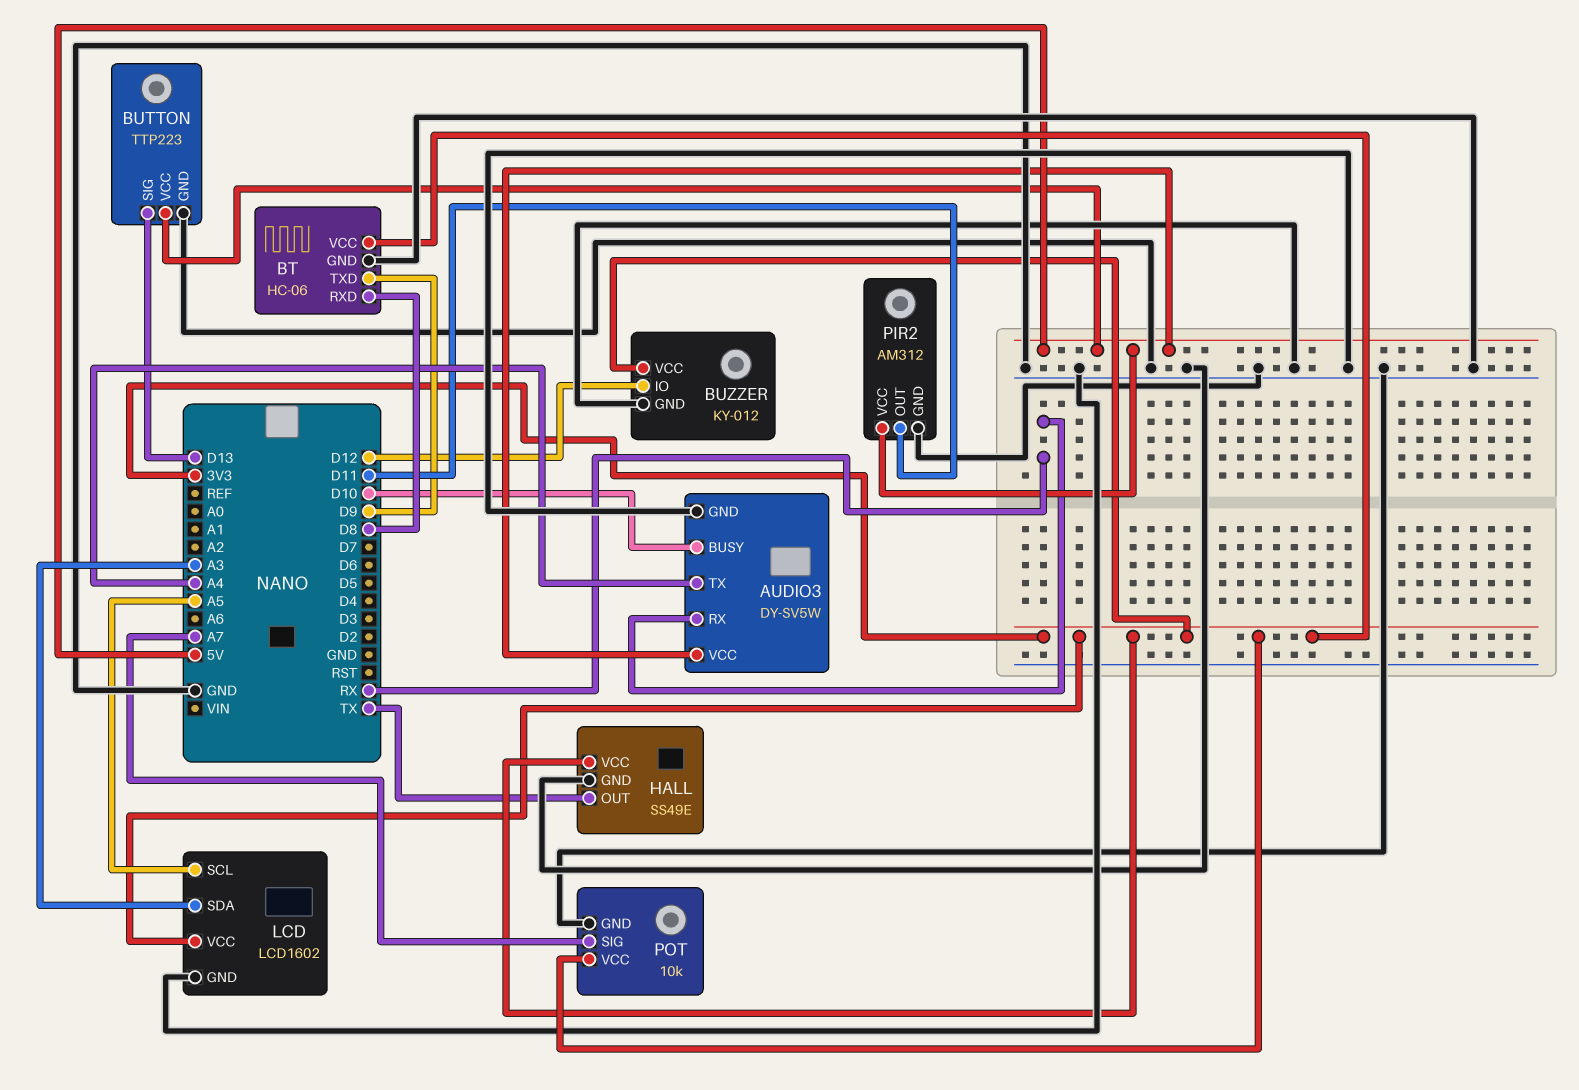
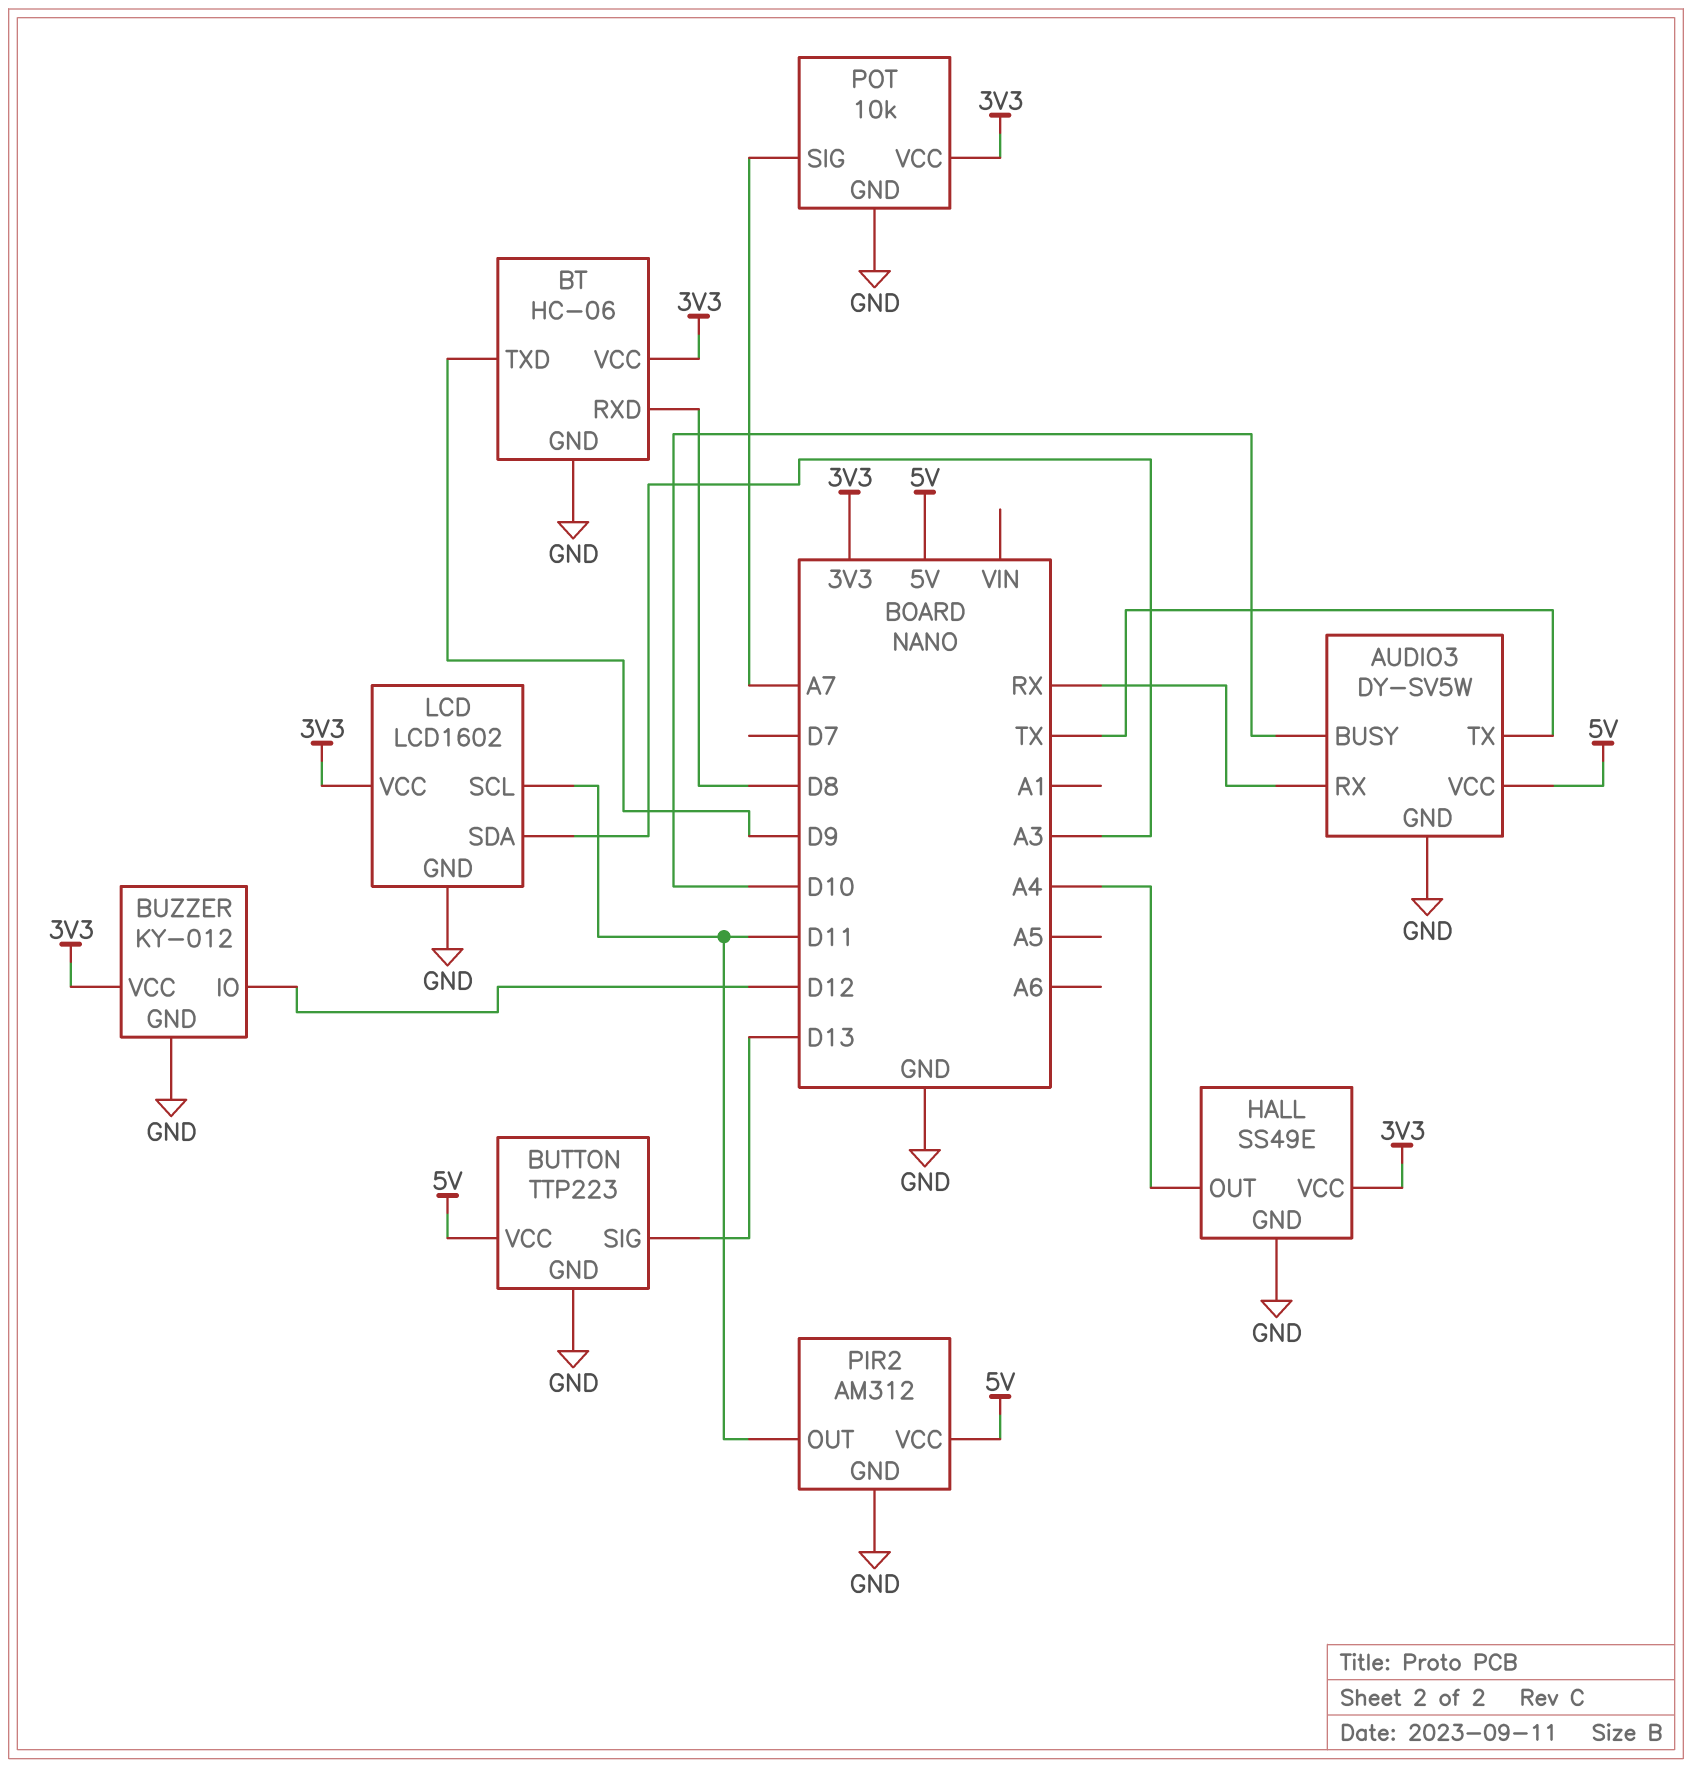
AUDIO3 pin TX: A4 -> TX
HALL pin OUT: TX -> A4
LCD pin SCL: A5 -> D11

